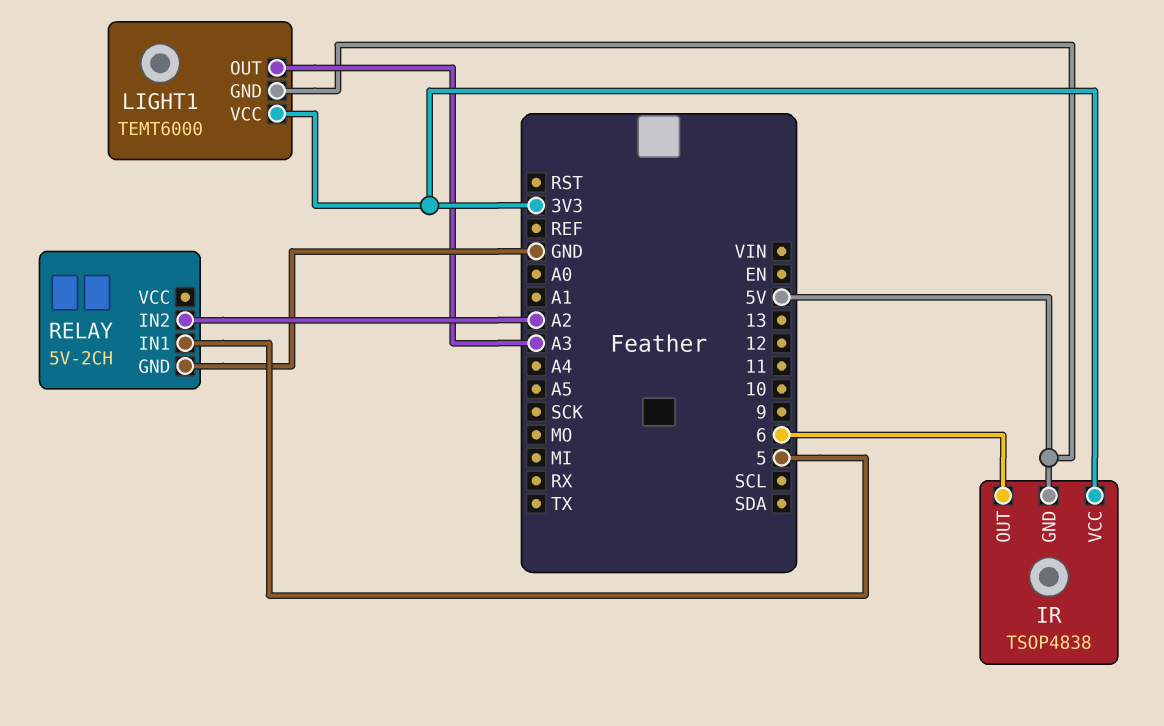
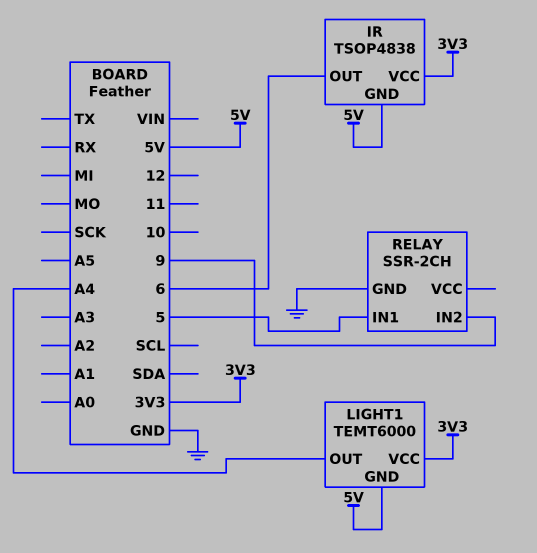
LIGHT1 pin OUT: A3 -> A4
RELAY: 5V-2CH -> SSR-2CH
RELAY pin IN2: A2 -> 9

